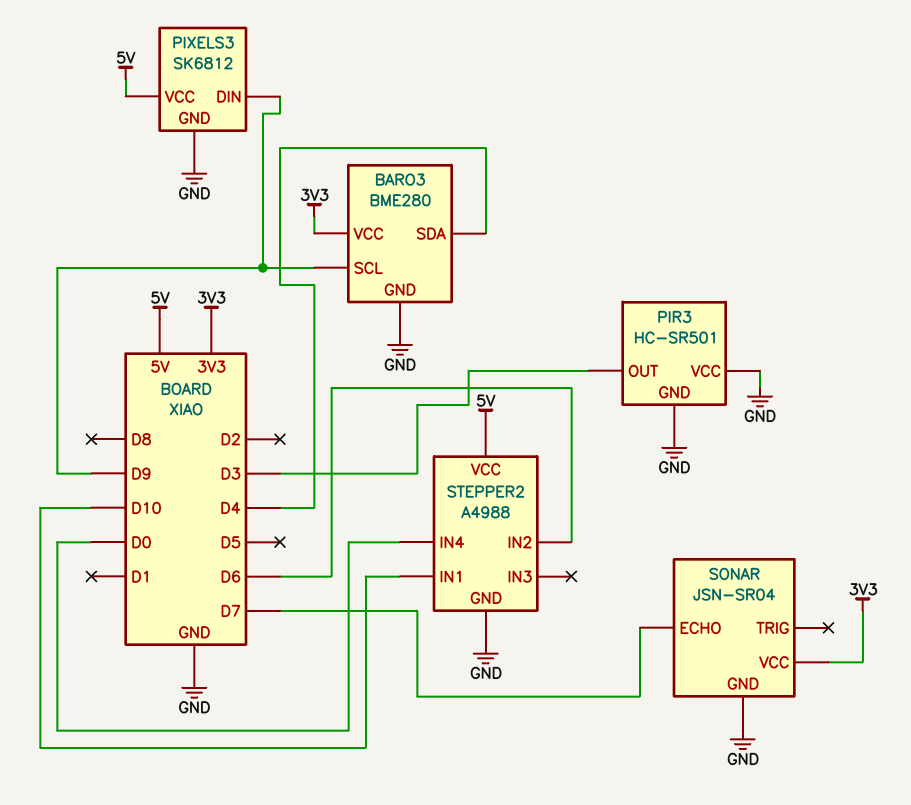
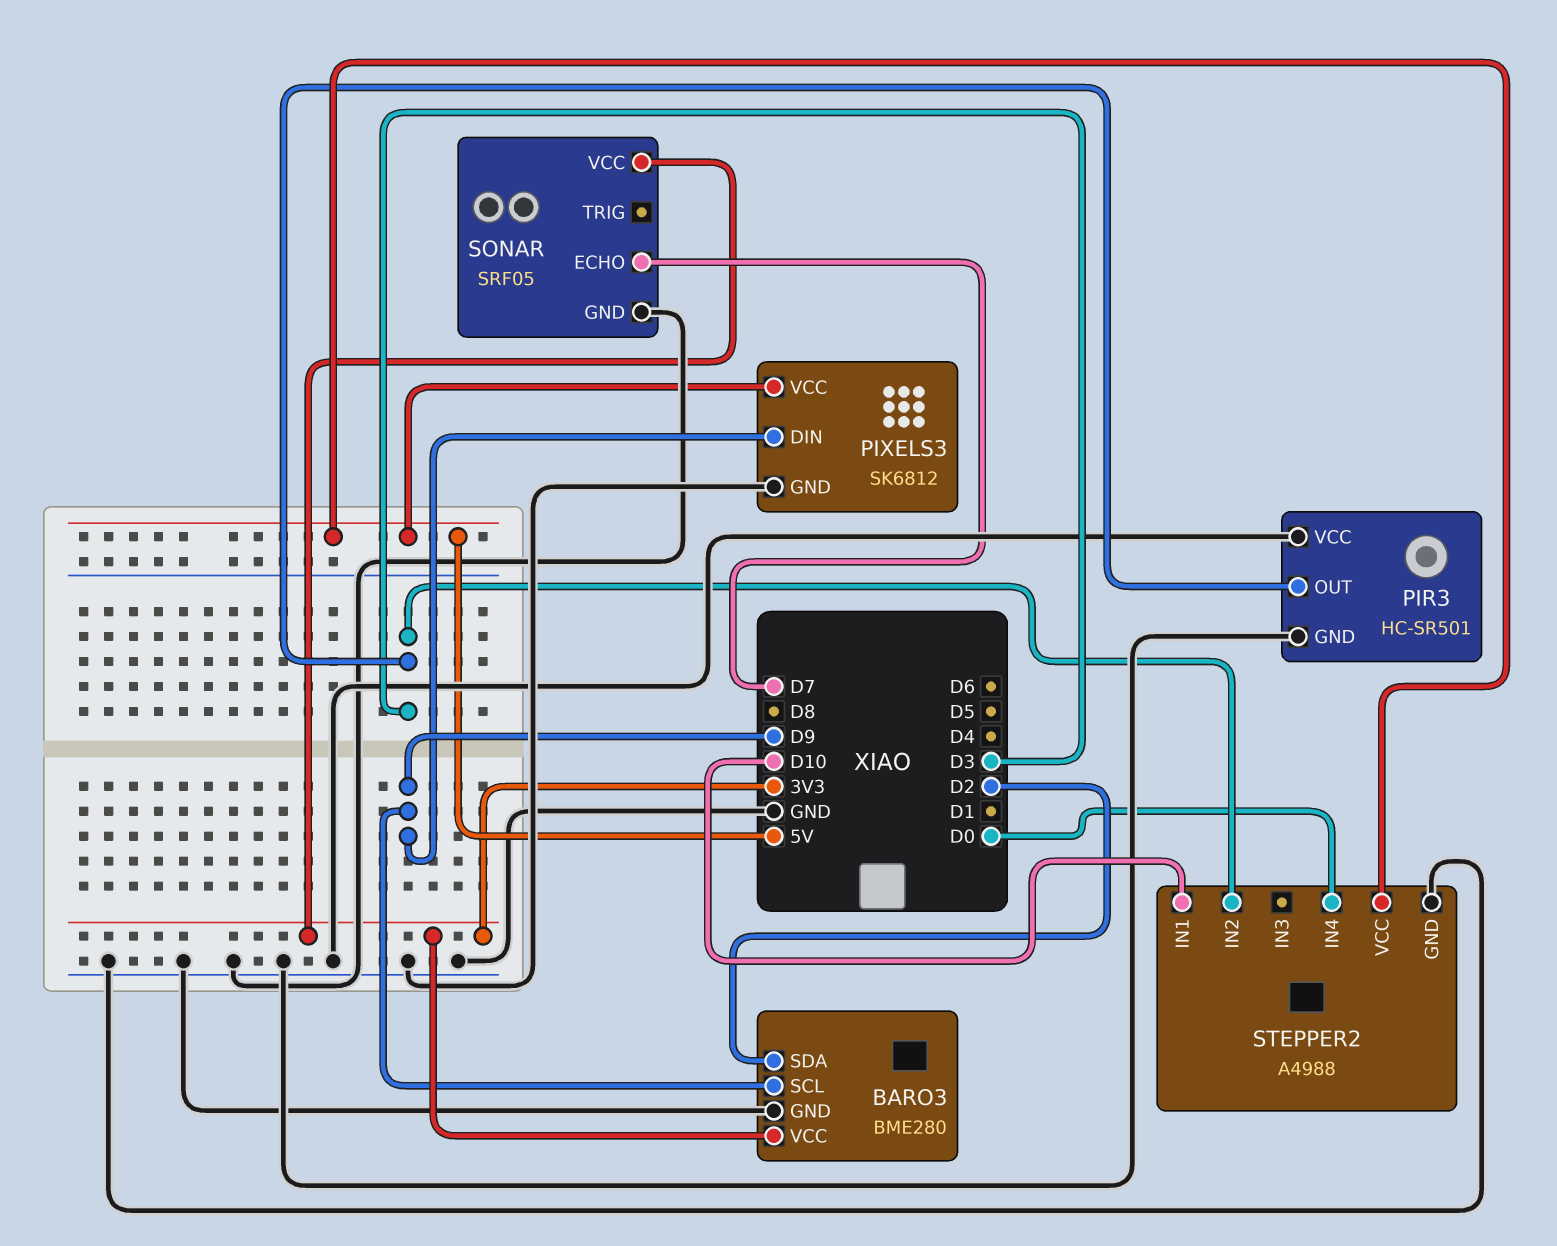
BARO3 pin SDA: D4 -> D2
SONAR: JSN-SR04 -> SRF05
STEPPER2 pin IN2: D6 -> D3

